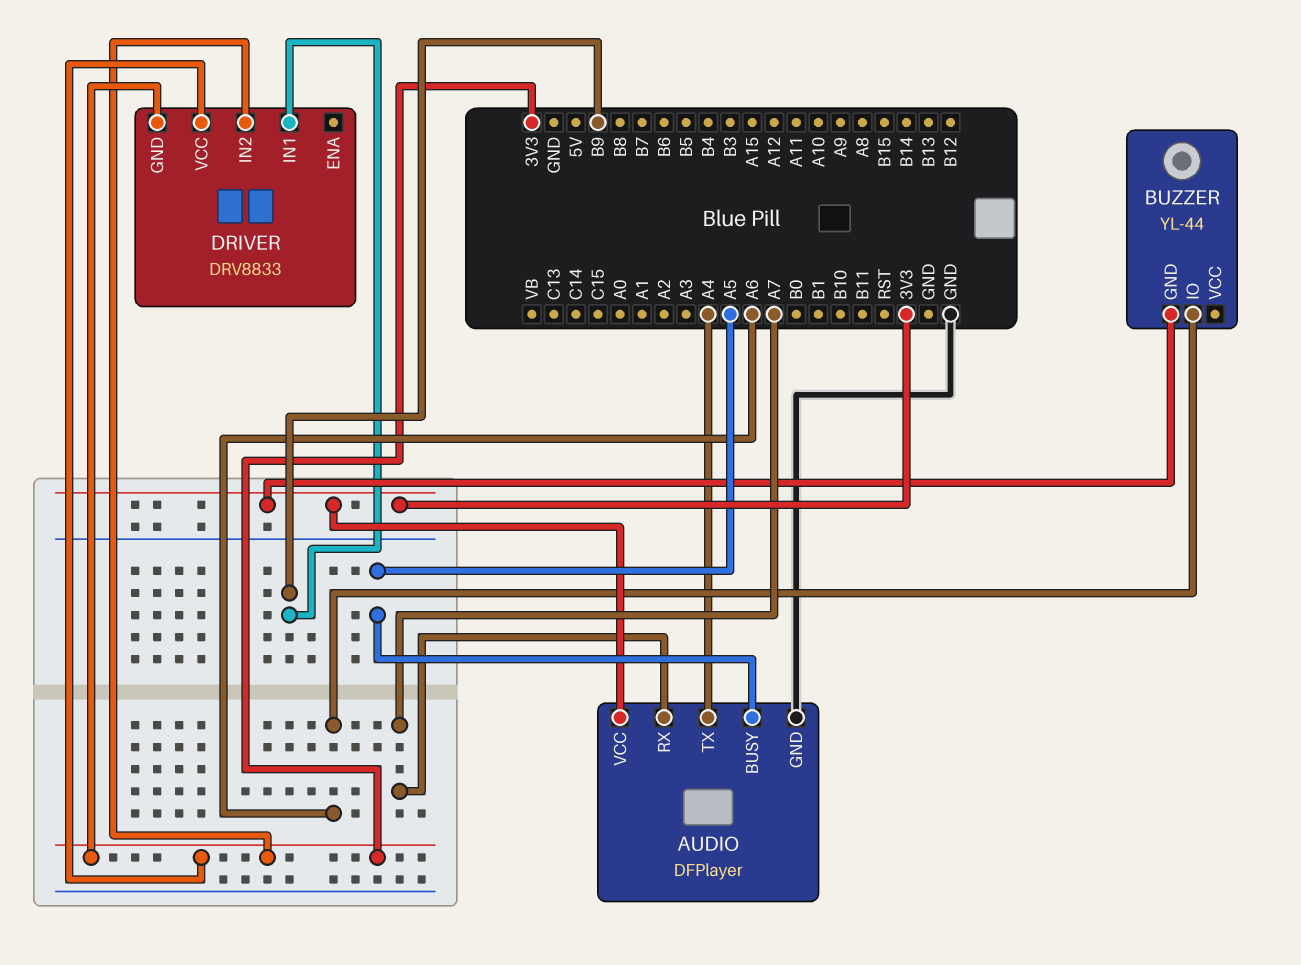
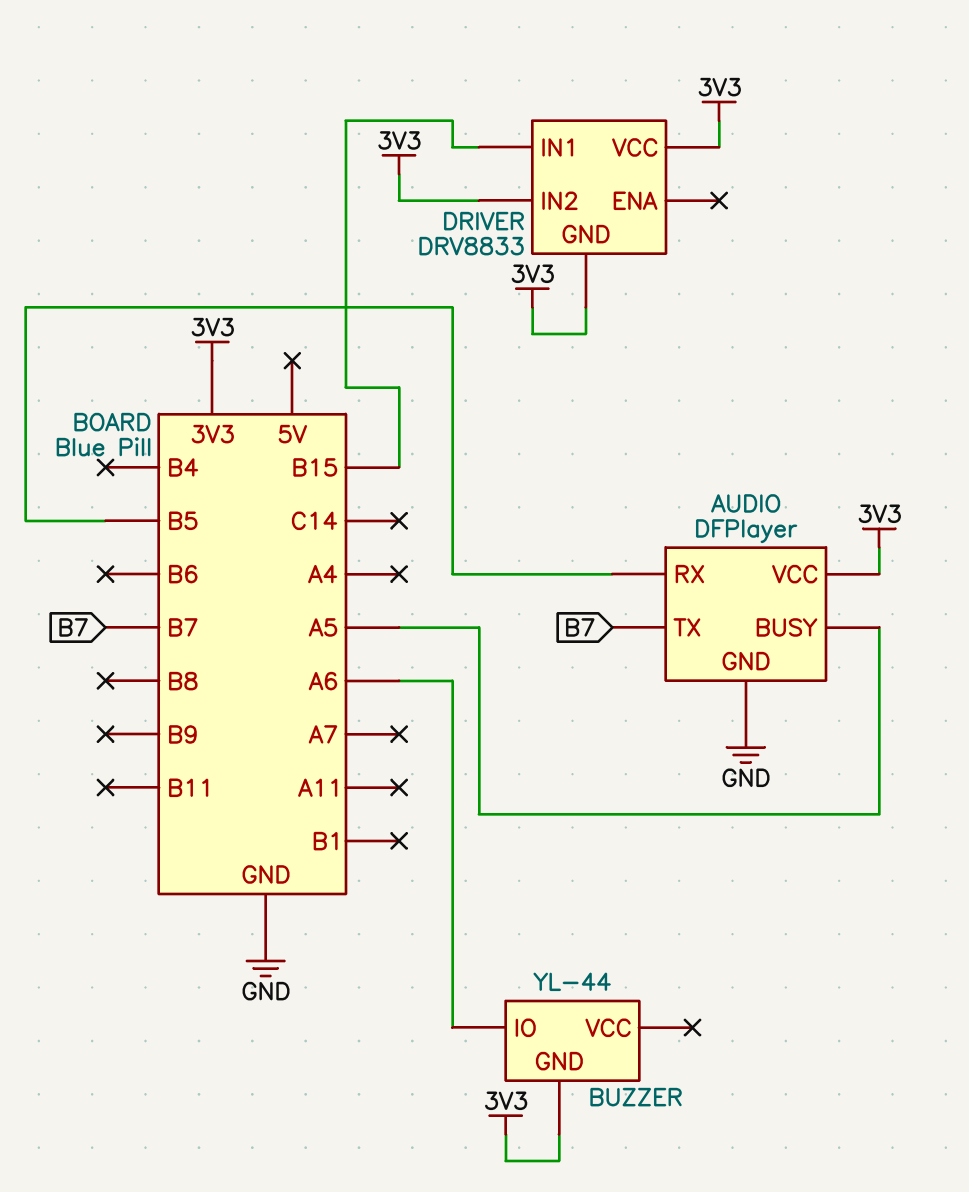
AUDIO pin RX: A7 -> B5
AUDIO pin TX: A4 -> B7
DRIVER pin IN1: B9 -> B15

